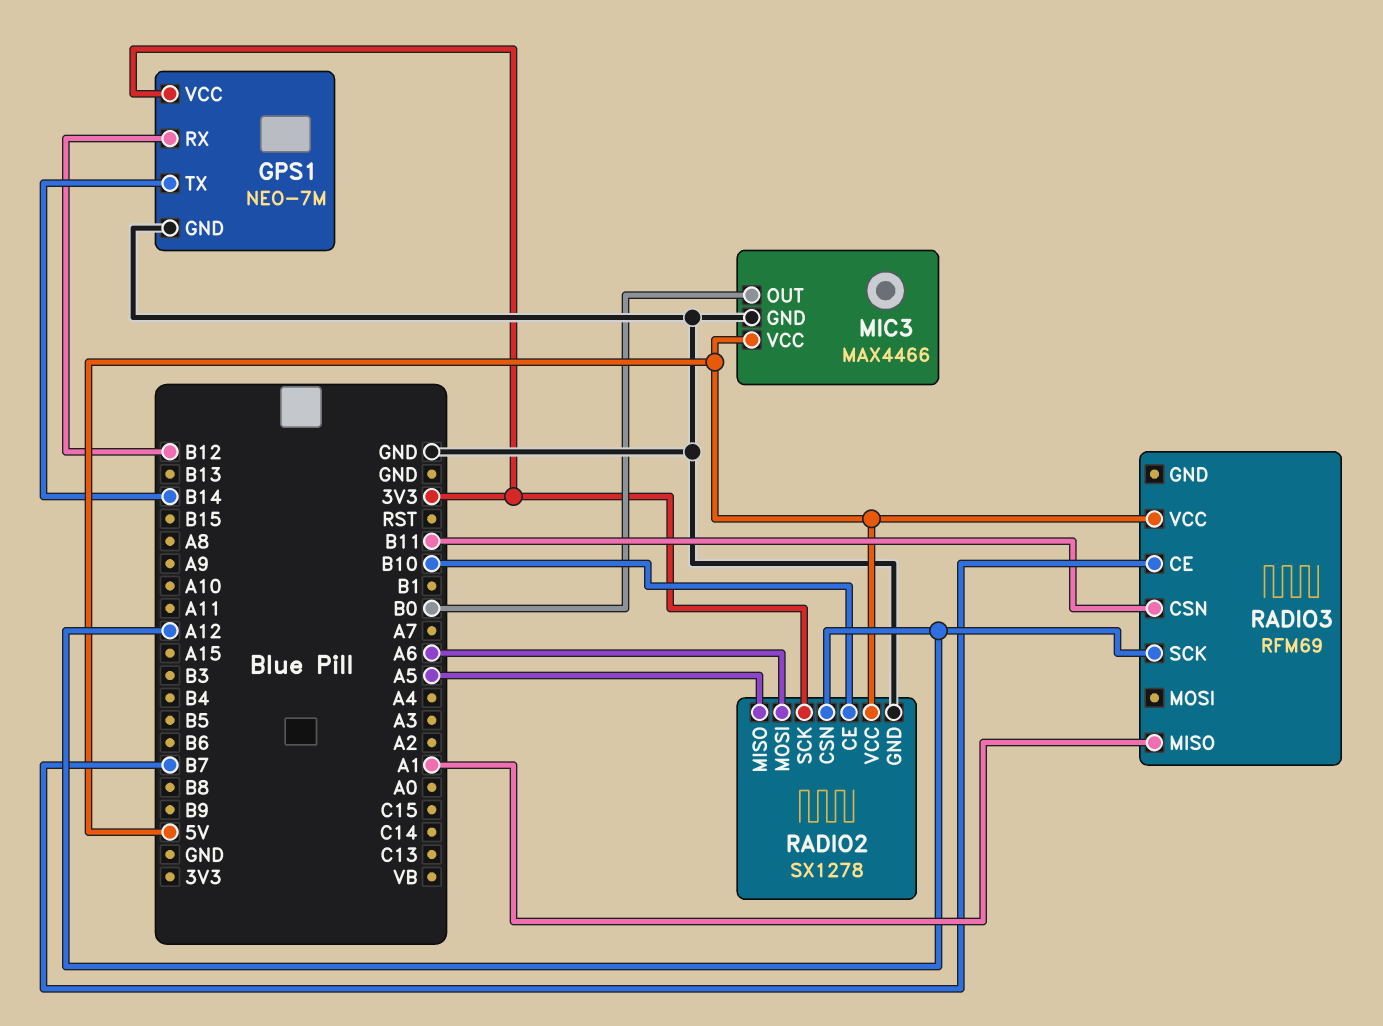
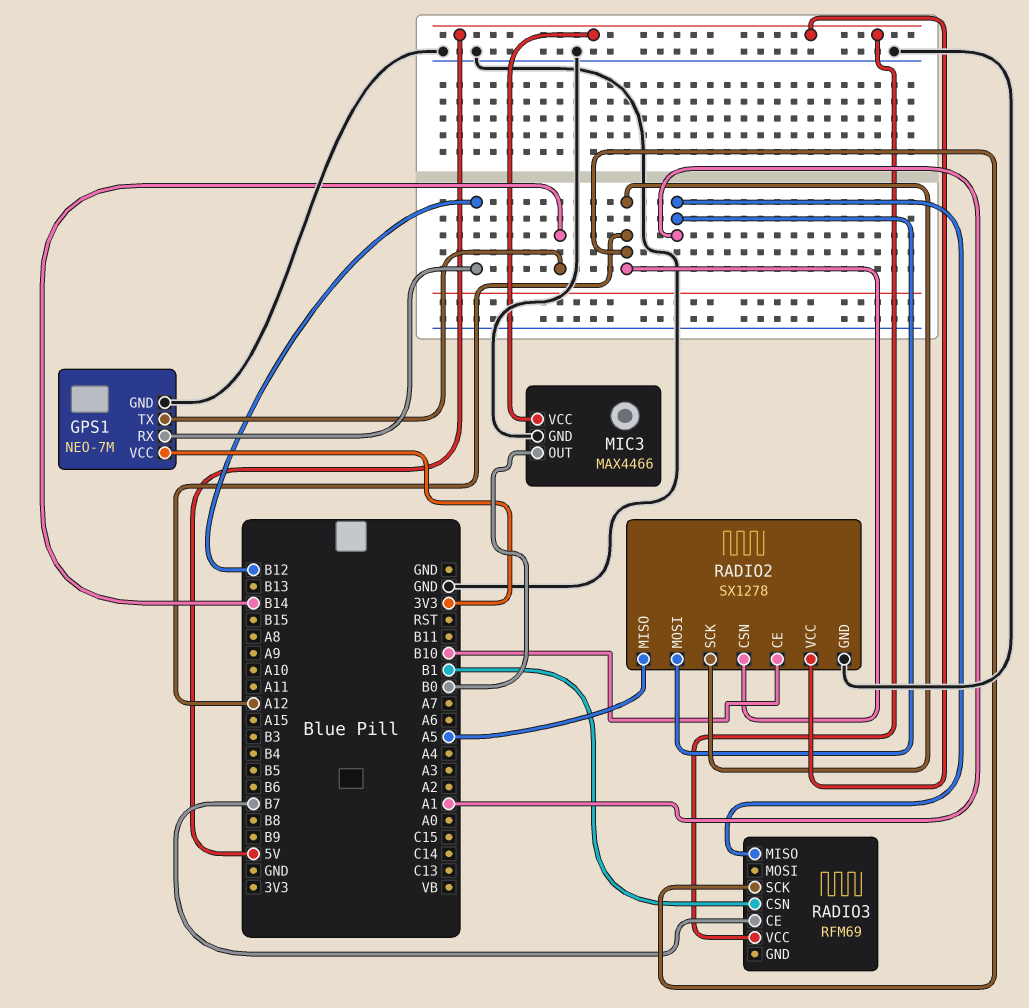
RADIO2 pin MOSI: A6 -> A1
RADIO2 pin SCK: 3V3 -> A12
RADIO3 pin CSN: B11 -> B1

